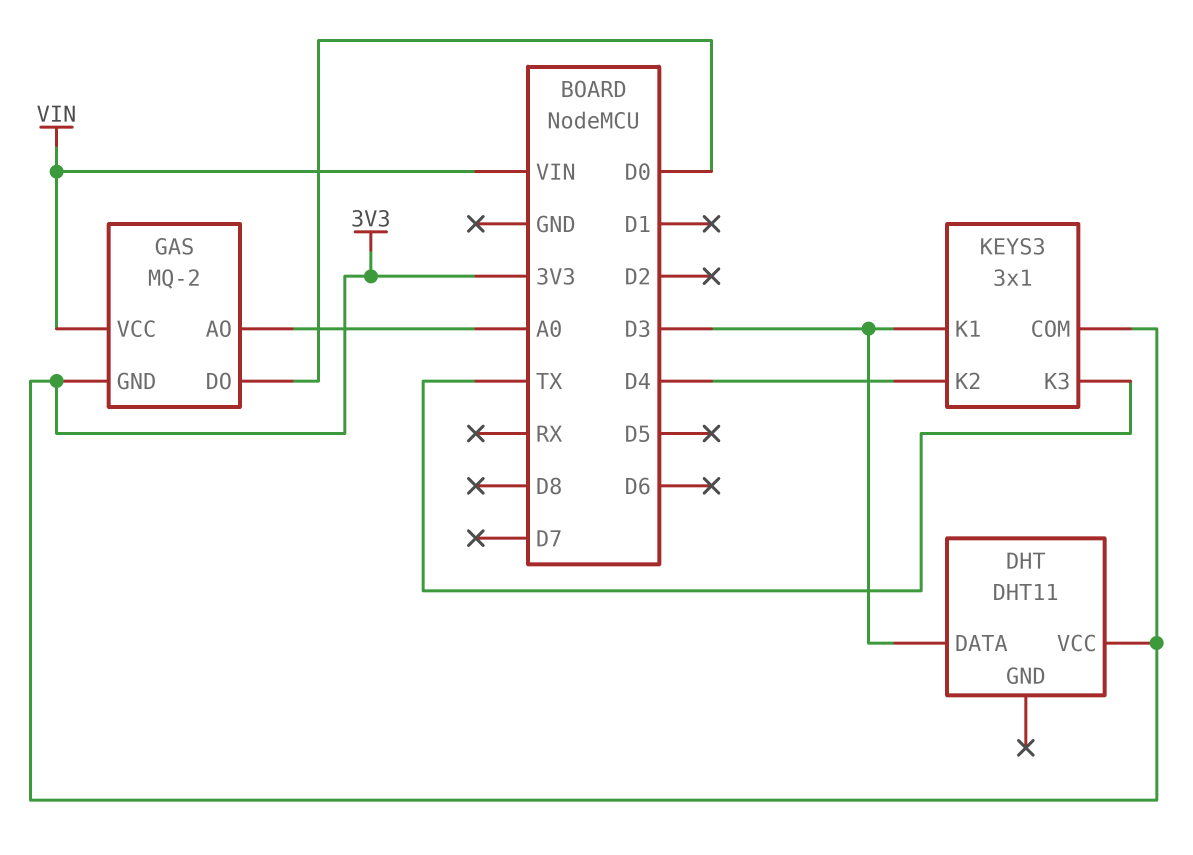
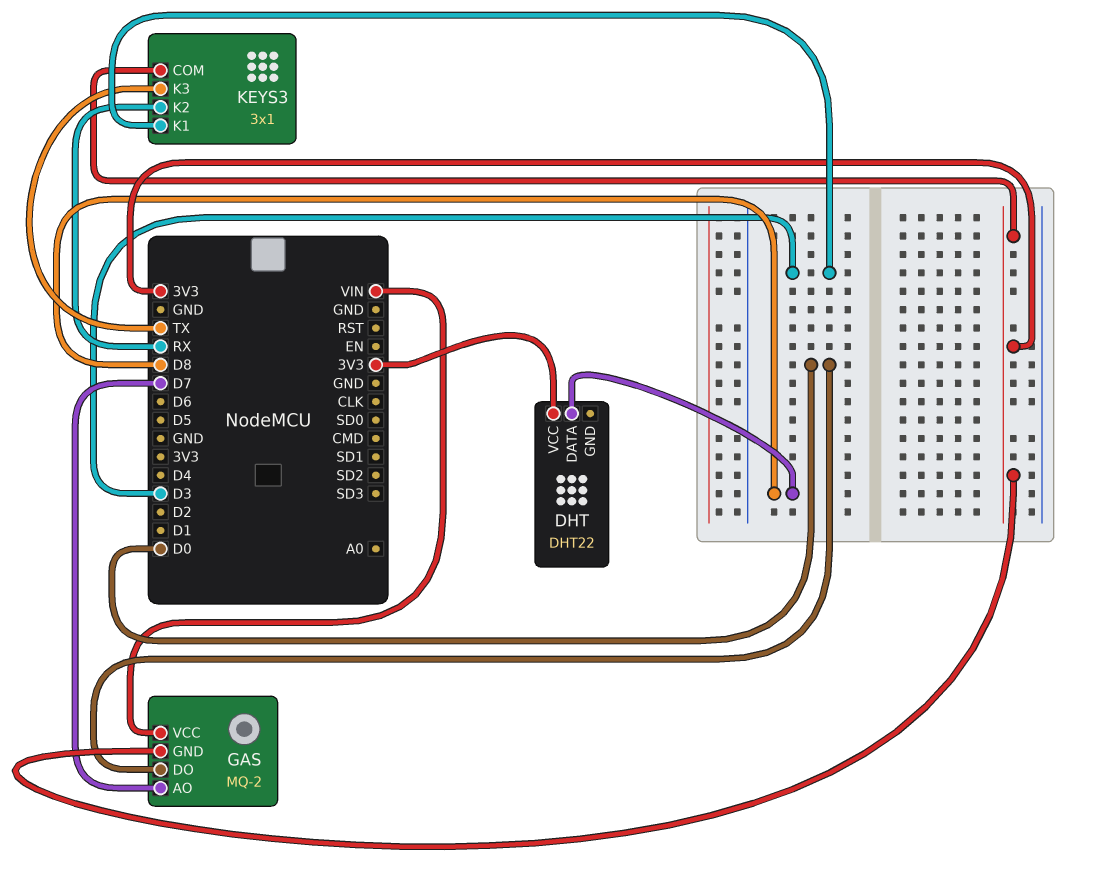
DHT: DHT11 -> DHT22
DHT pin DATA: D3 -> D8
GAS pin AO: A0 -> D7
KEYS3 pin K2: D4 -> RX

